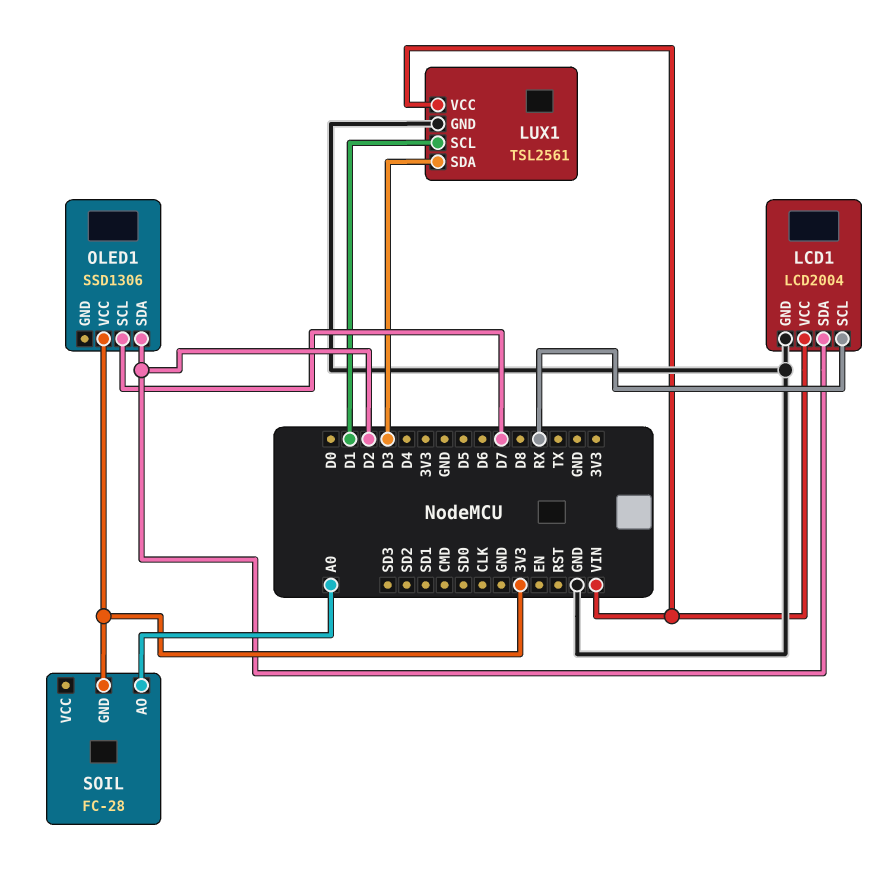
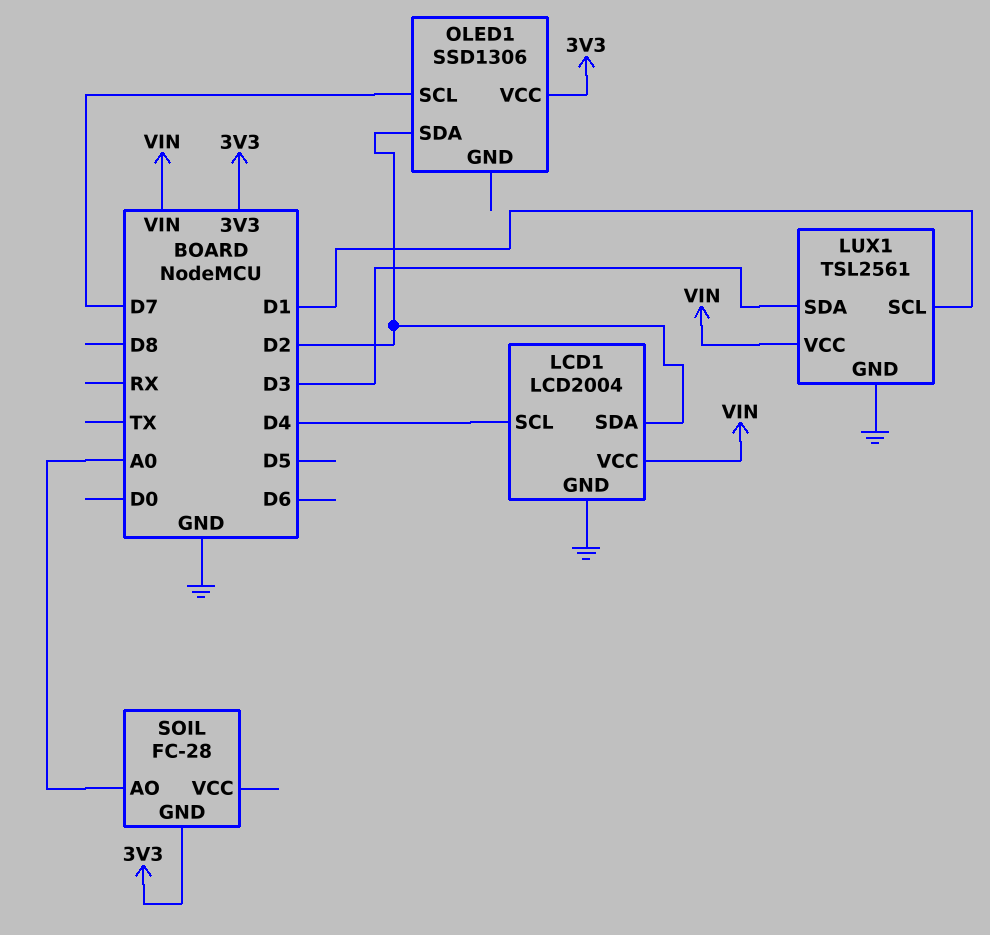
LCD1 pin SCL: RX -> D4

